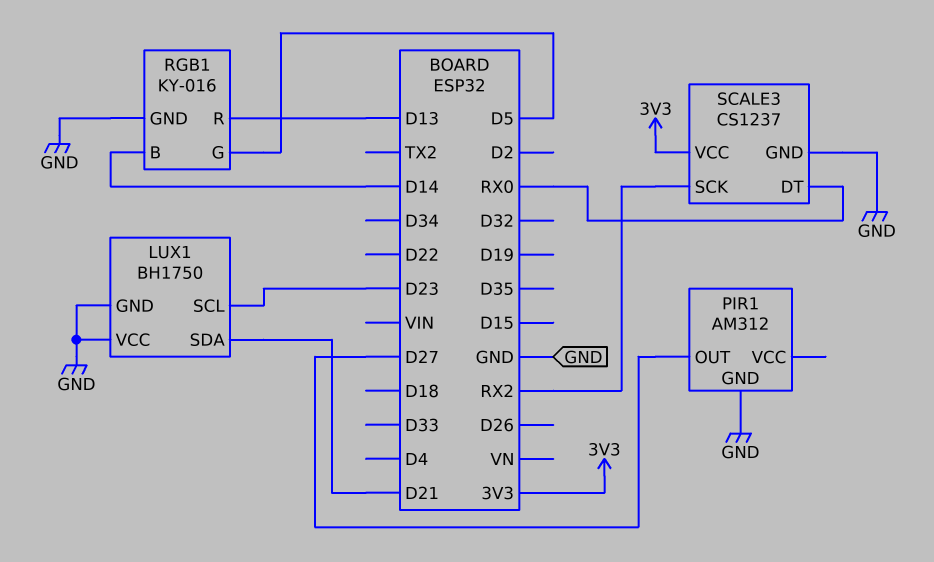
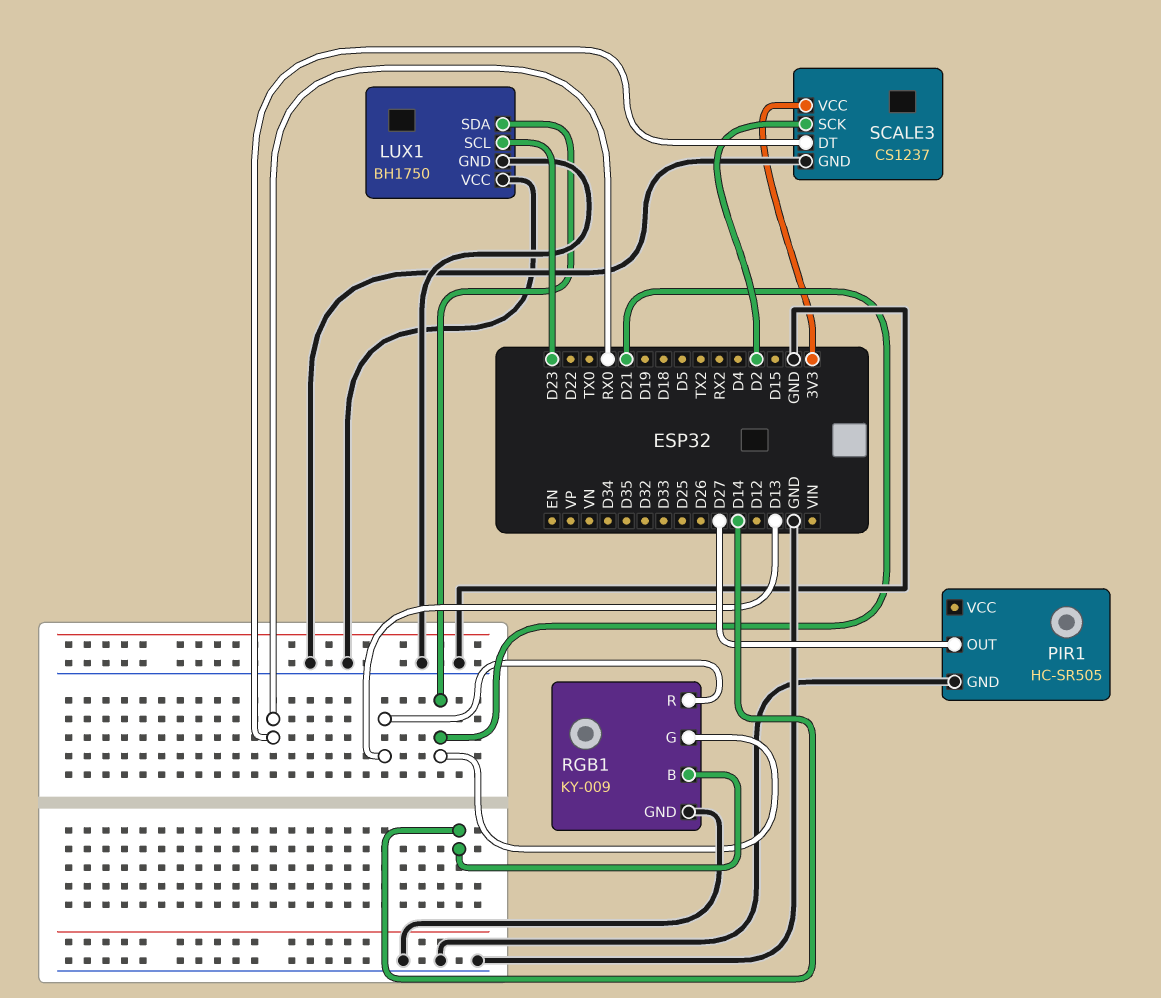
PIR1: AM312 -> HC-SR505
RGB1: KY-016 -> KY-009
RGB1 pin G: D5 -> D21
SCALE3 pin SCK: RX2 -> D2

